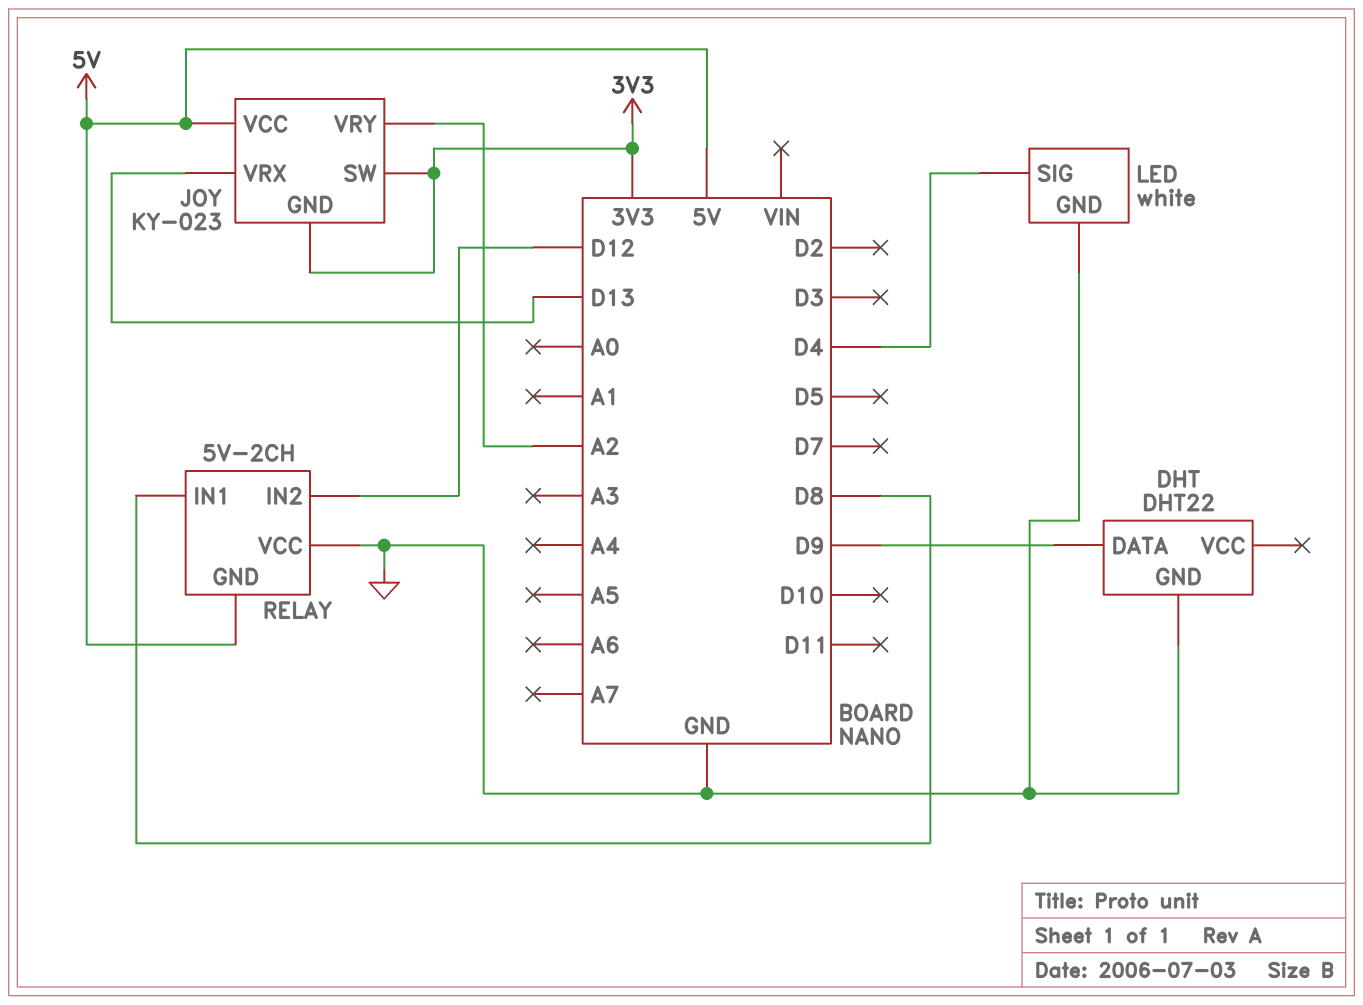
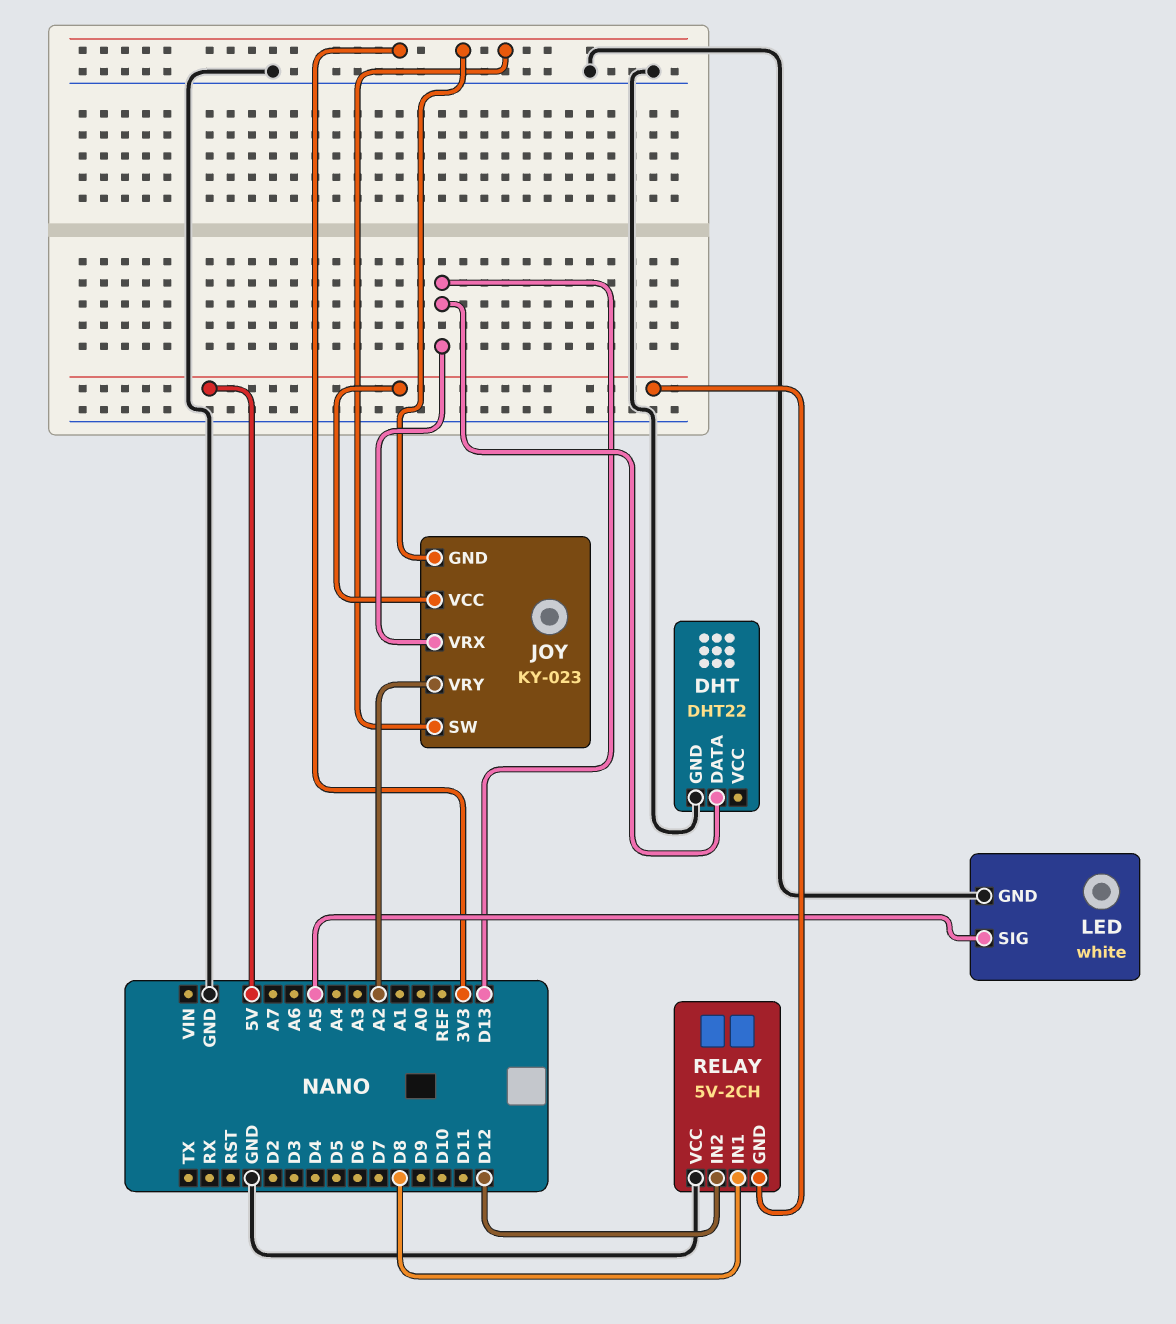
DHT pin DATA: D9 -> D13
LED pin SIG: D4 -> A5

